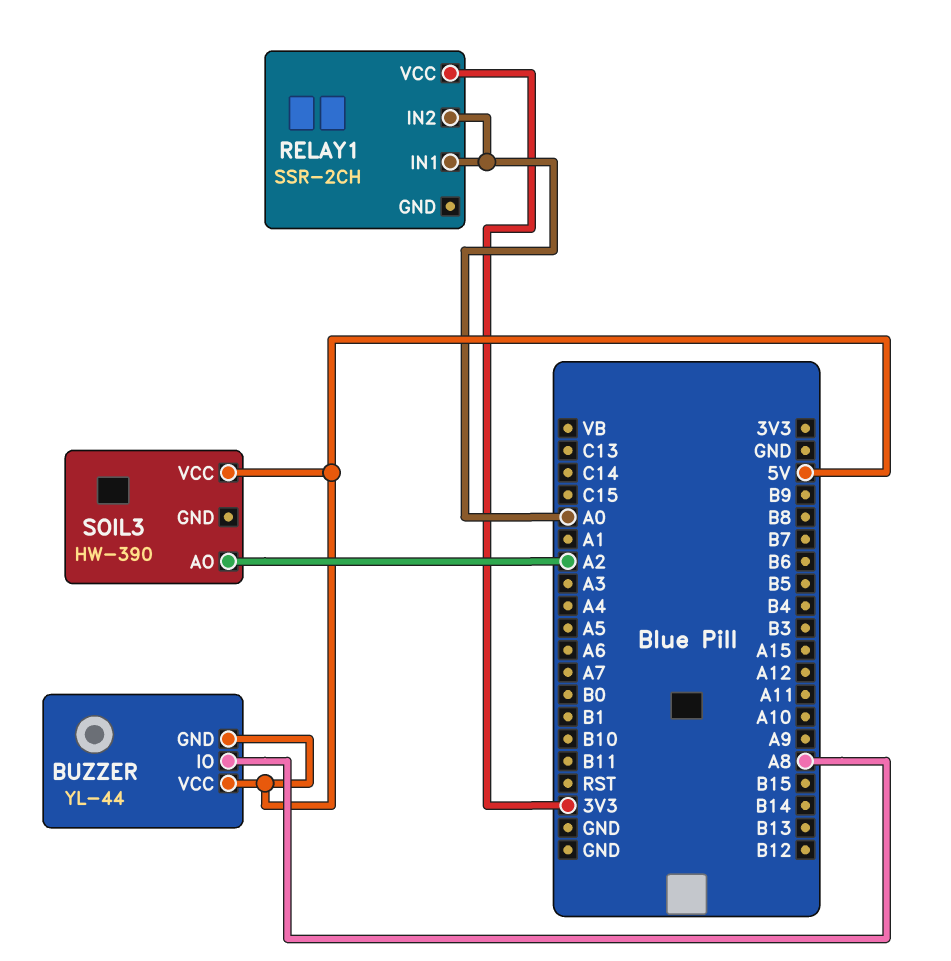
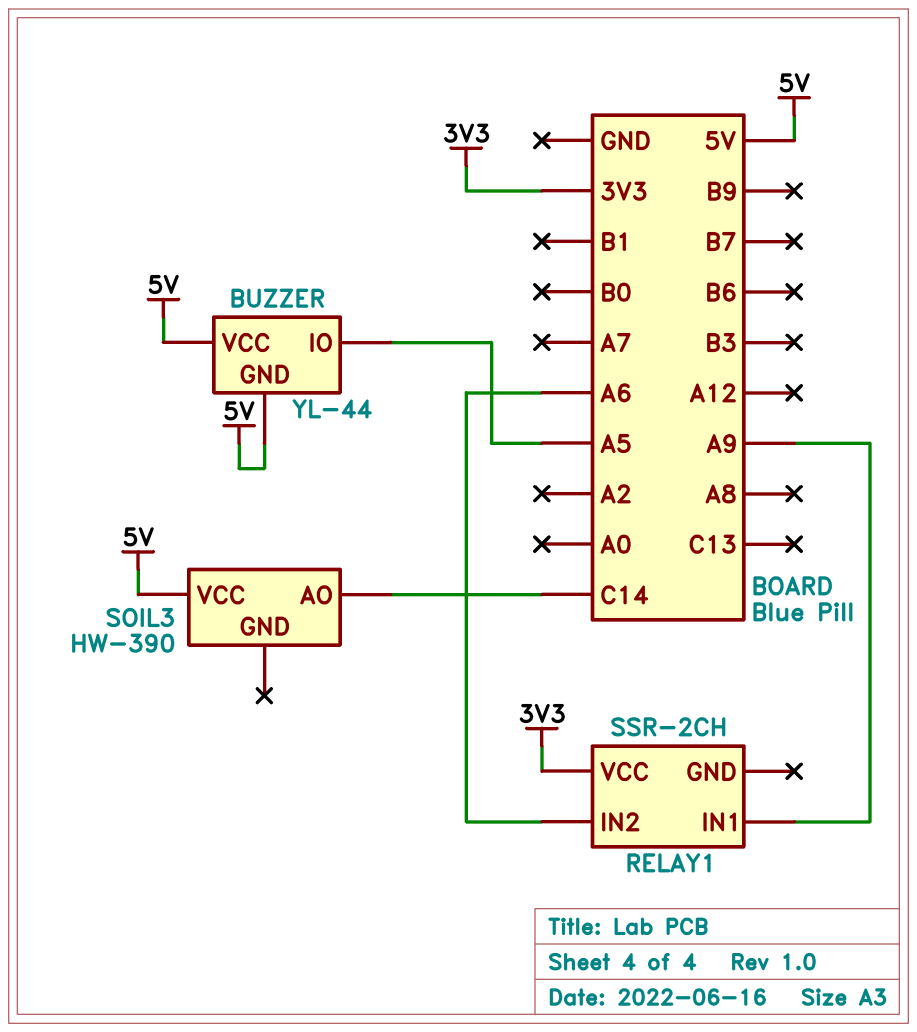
BUZZER pin IO: A8 -> A5
RELAY1 pin IN1: A0 -> A9
RELAY1 pin IN2: A0 -> A6
SOIL3 pin AO: A2 -> C14

